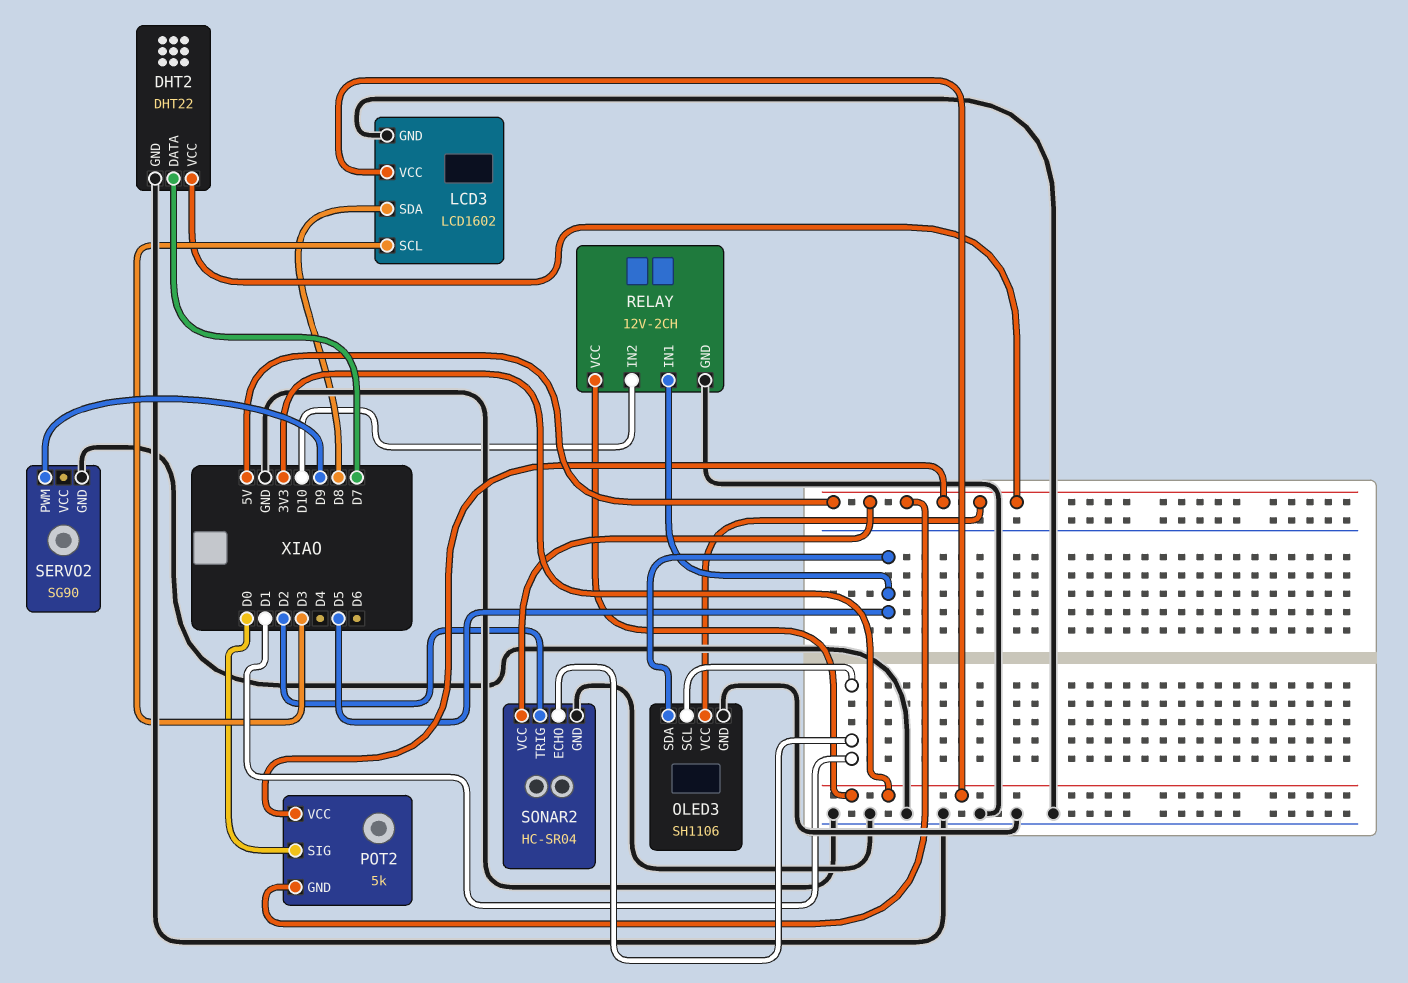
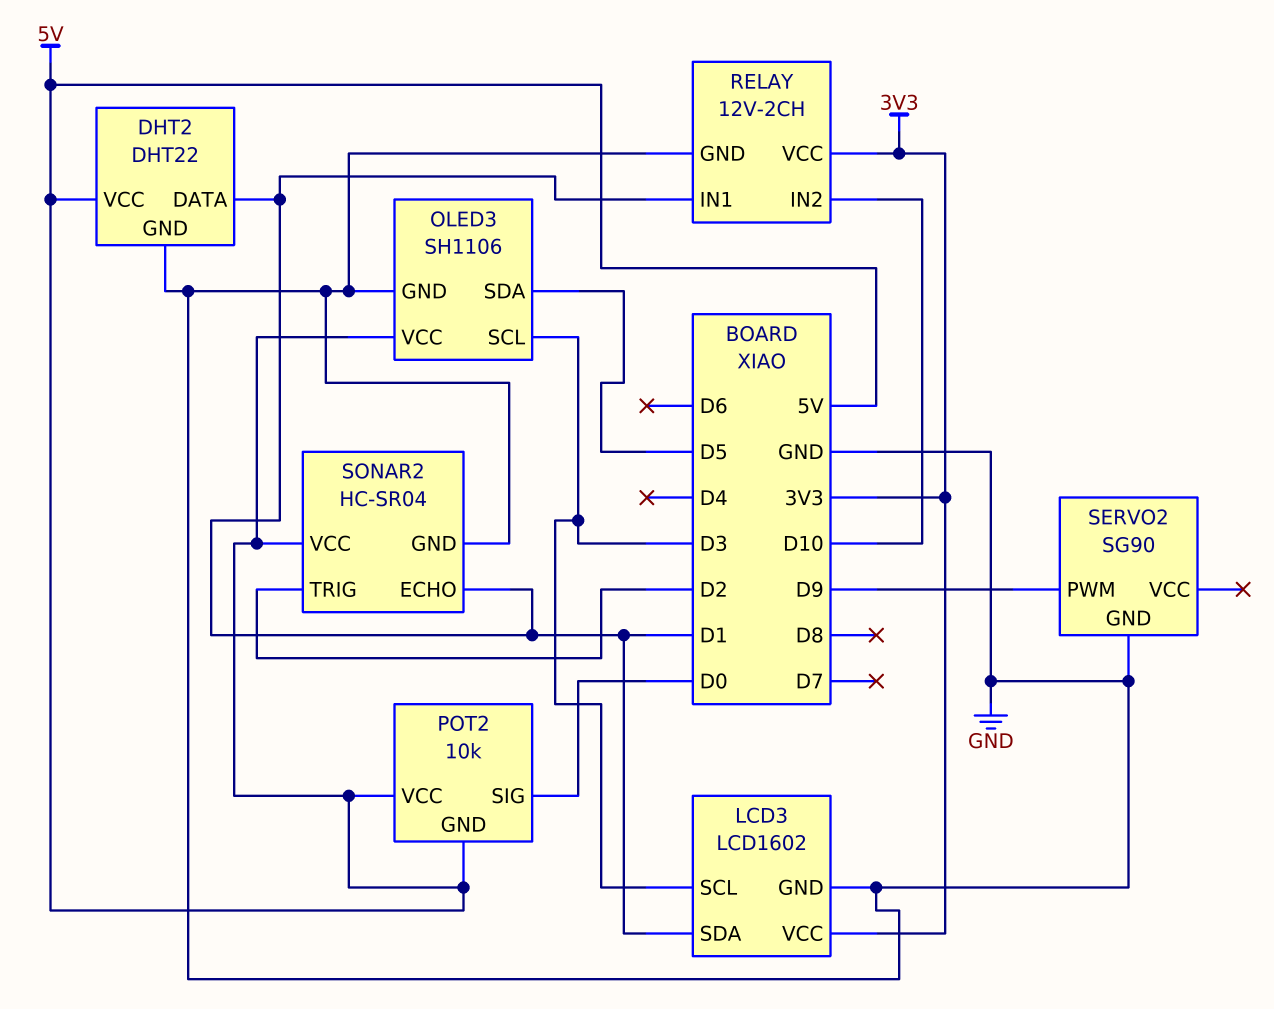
DHT2 pin DATA: D7 -> D1
LCD3 pin SDA: D8 -> D1
OLED3 pin SCL: D1 -> D3
POT2: 5k -> 10k
RELAY pin IN1: D5 -> D1

